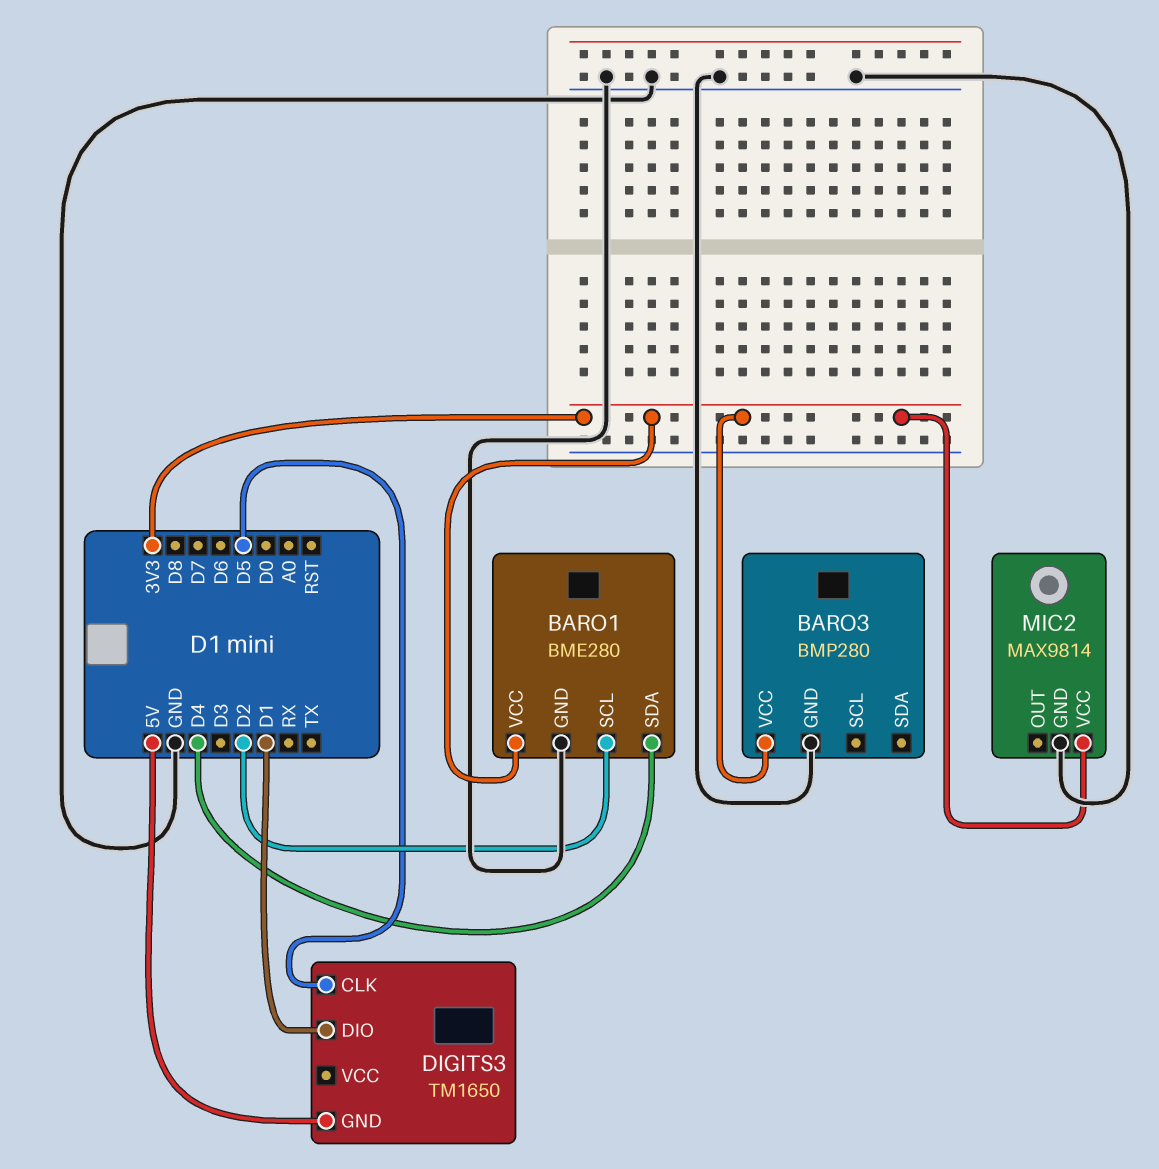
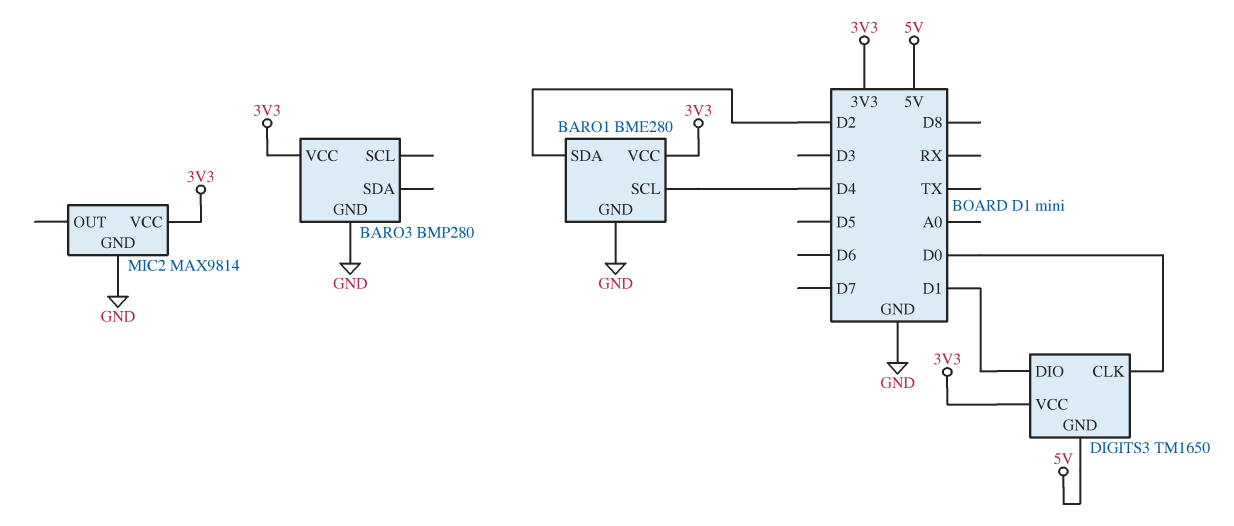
BARO1 pin SCL: D2 -> D4
BARO1 pin SDA: D4 -> D2
DIGITS3 pin CLK: D5 -> D0
DIGITS3 pin VCC: none -> 3V3

